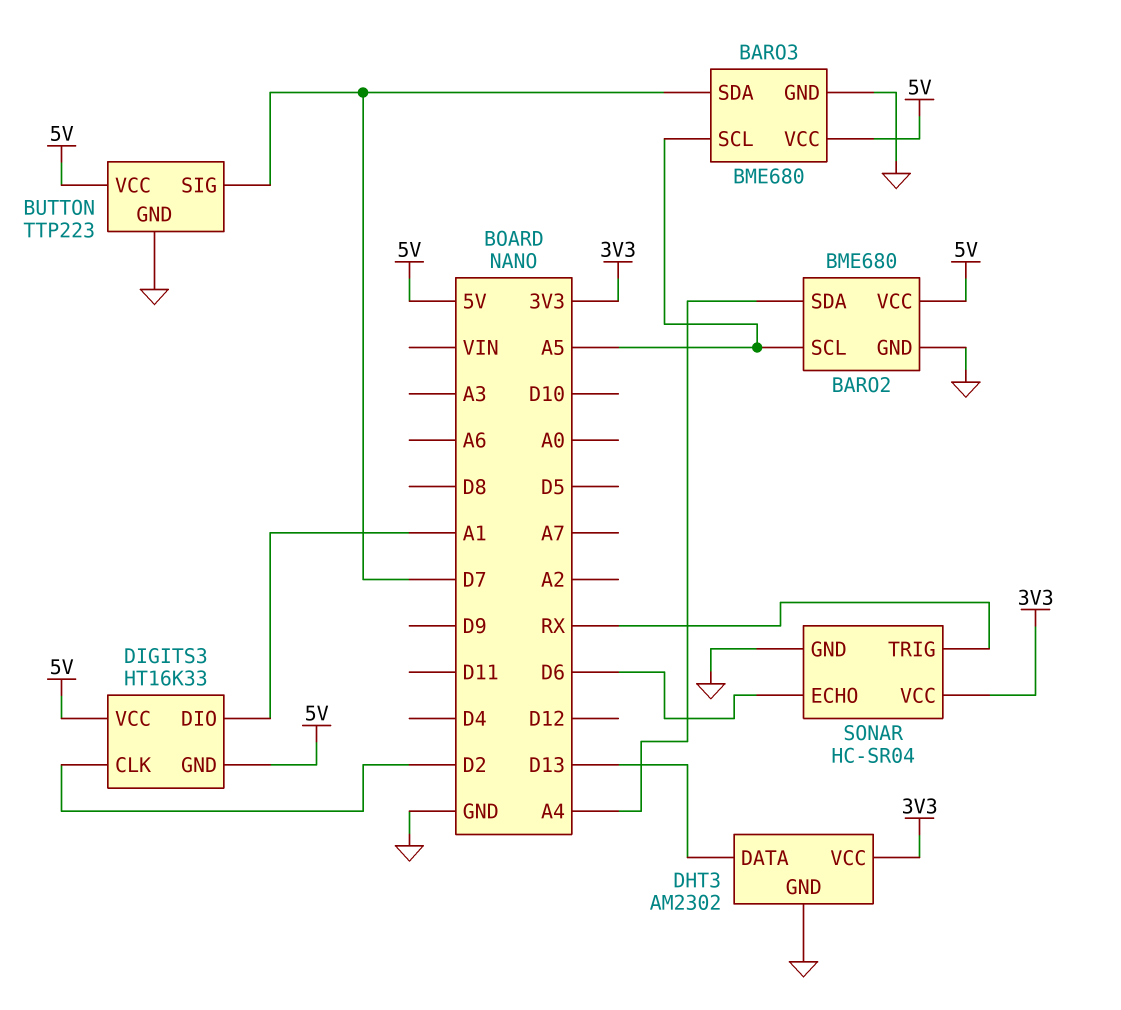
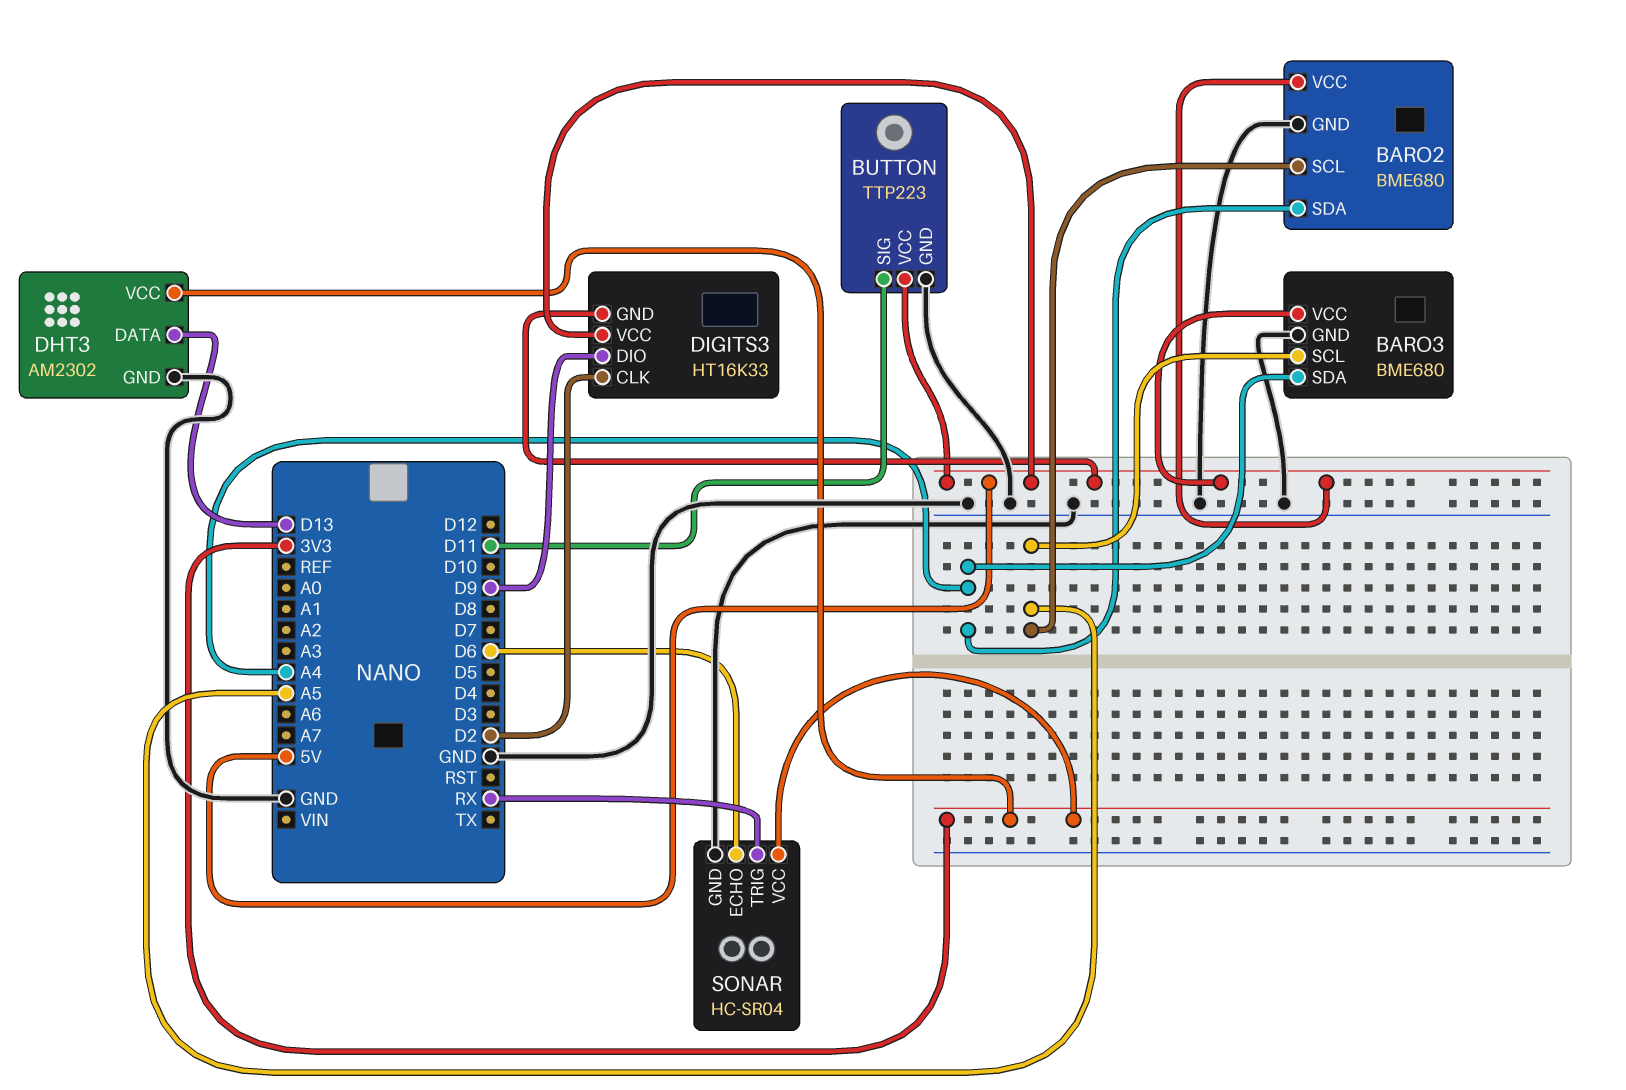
BARO3 pin SDA: D7 -> A4
BUTTON pin SIG: D7 -> D11
DIGITS3 pin DIO: A1 -> D9

